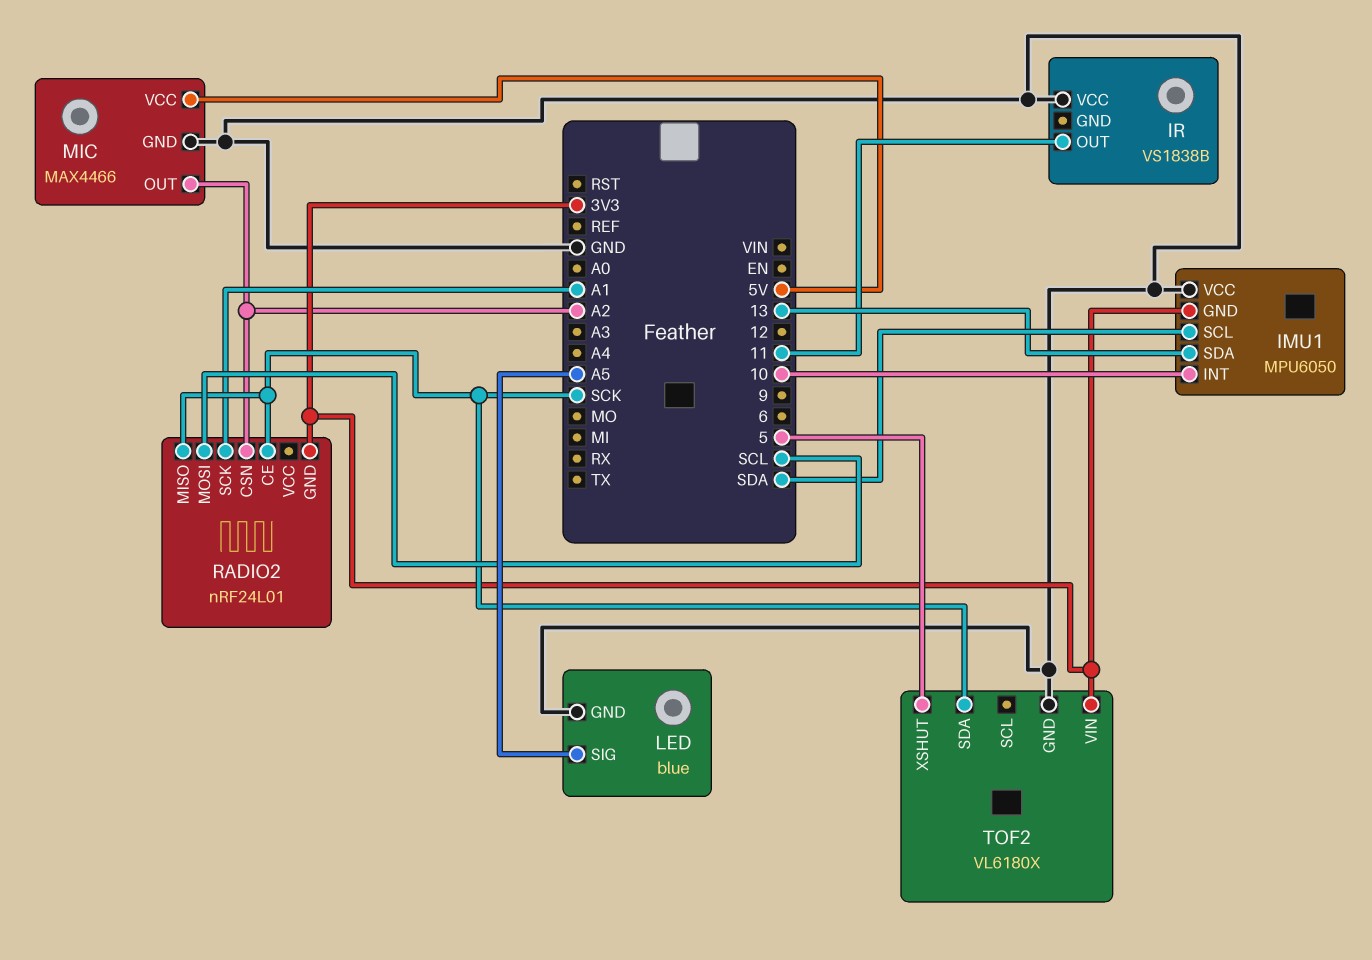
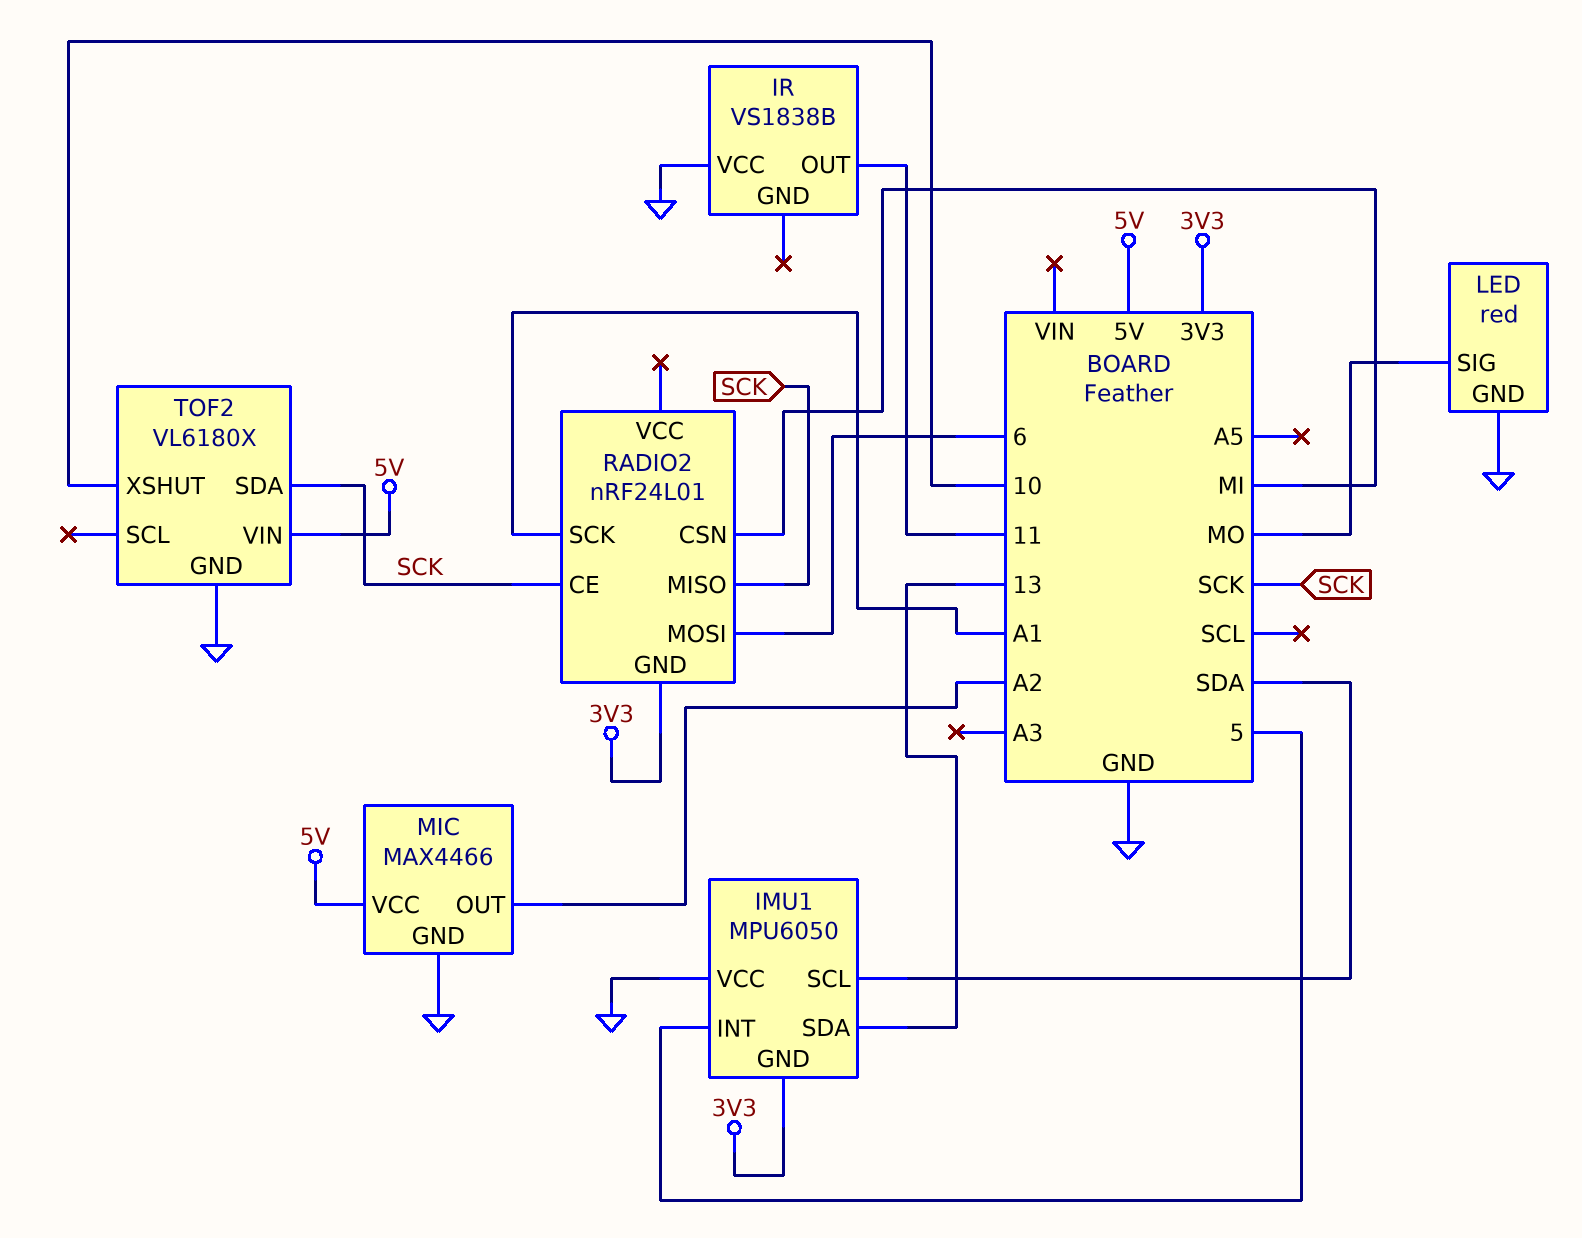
IMU1 pin INT: 10 -> 5
LED: blue -> red
LED pin SIG: A5 -> MO
RADIO2 pin CSN: A2 -> MI
RADIO2 pin MOSI: SCL -> 6
TOF2 pin VIN: 3V3 -> 5V
TOF2 pin XSHUT: 5 -> 10

